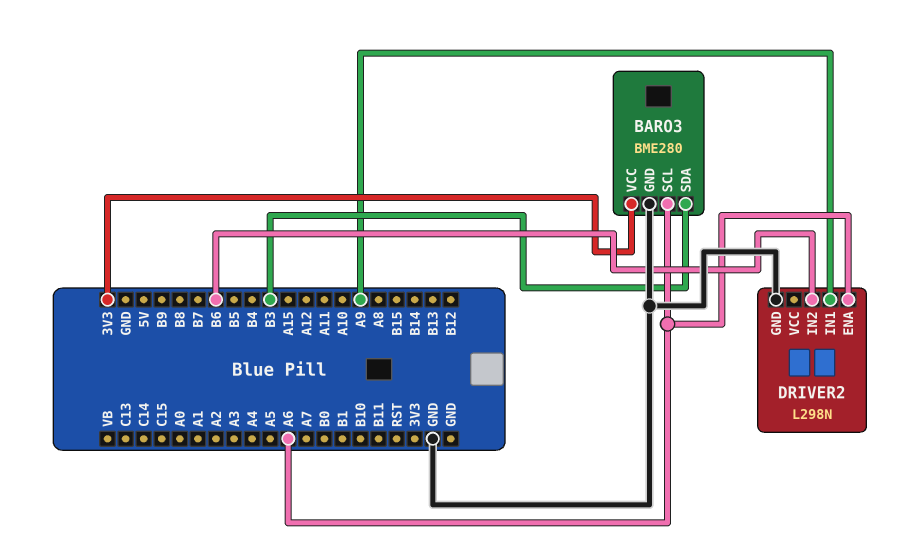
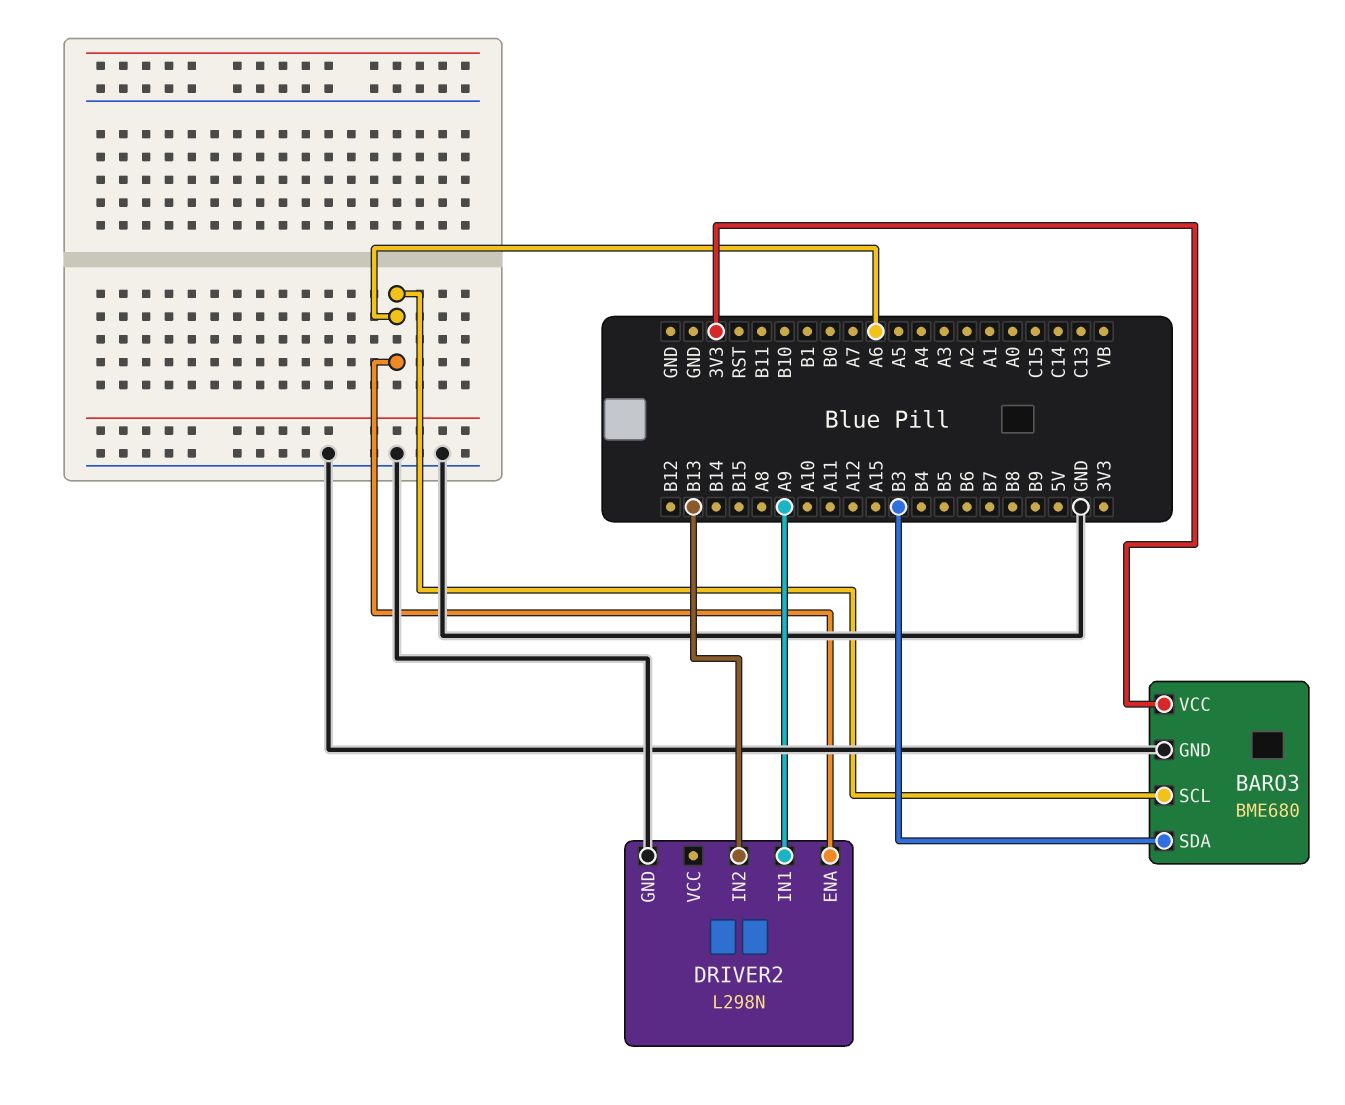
BARO3: BME280 -> BME680
DRIVER2 pin IN2: B6 -> B13

